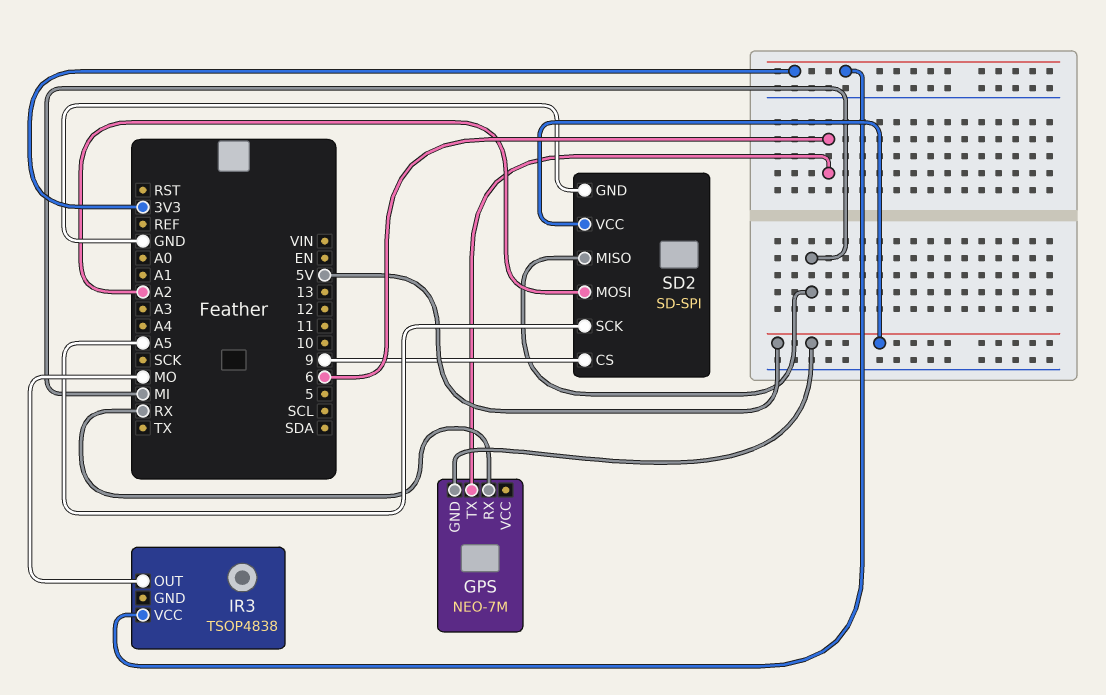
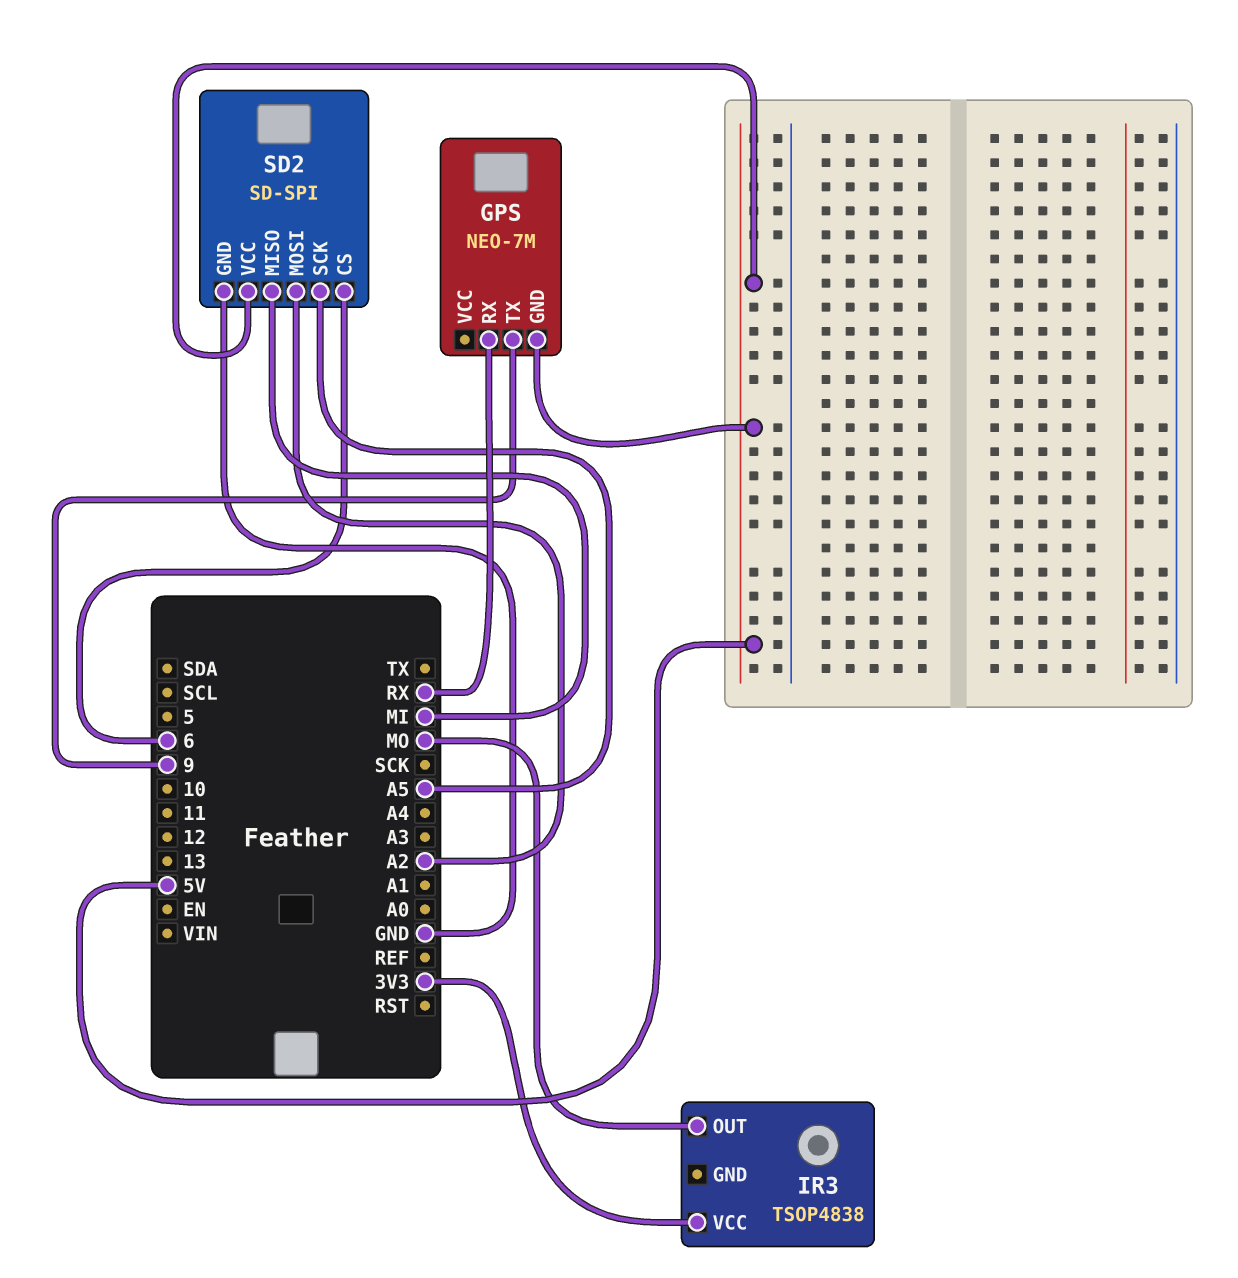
GPS pin TX: 6 -> 9
SD2 pin CS: 9 -> 6

